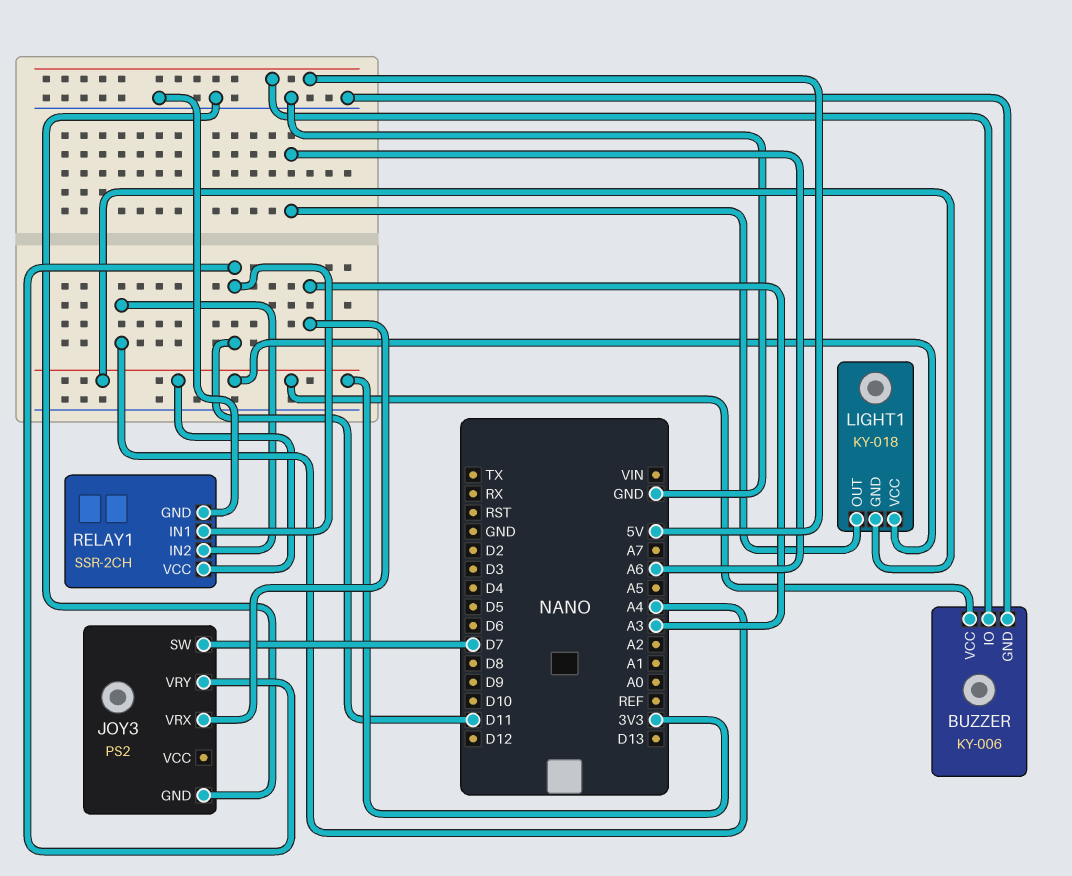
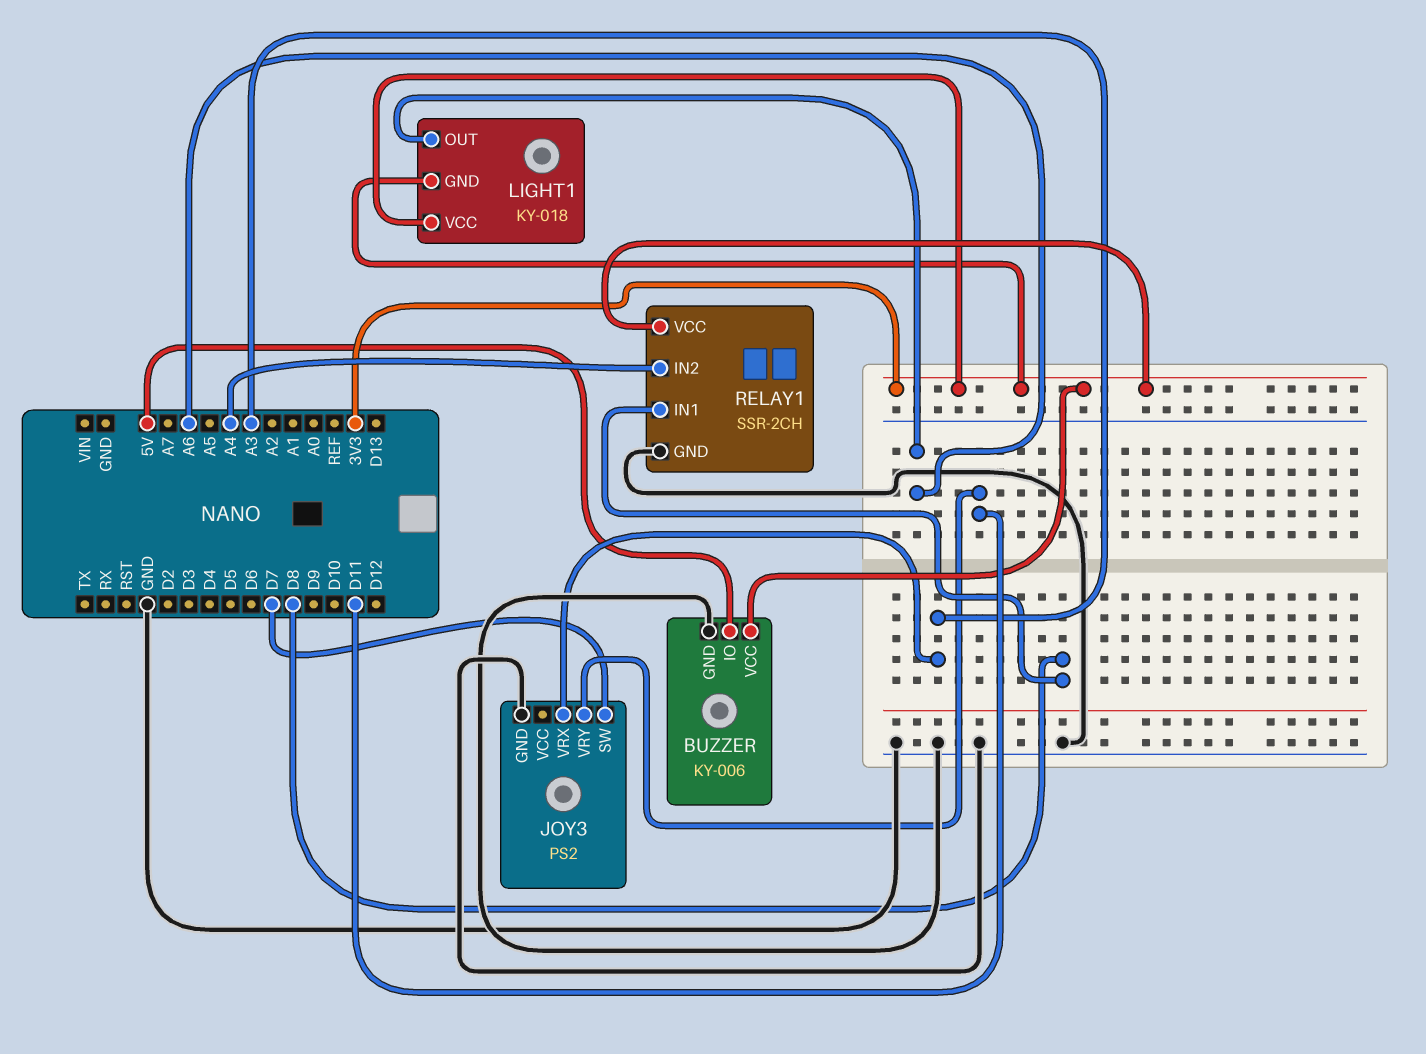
RELAY1 pin IN1: D11 -> D8

